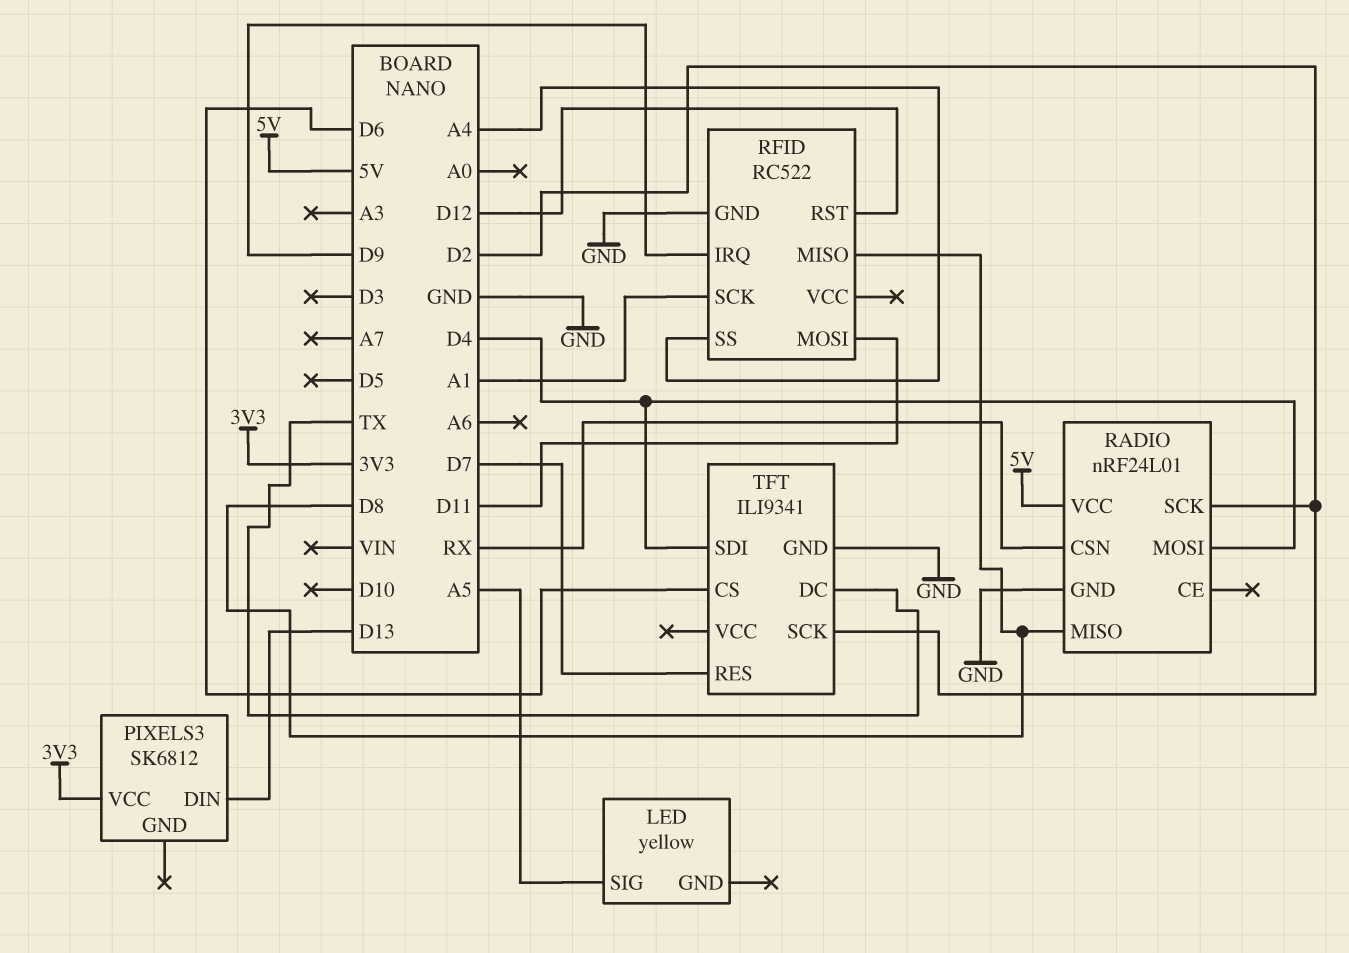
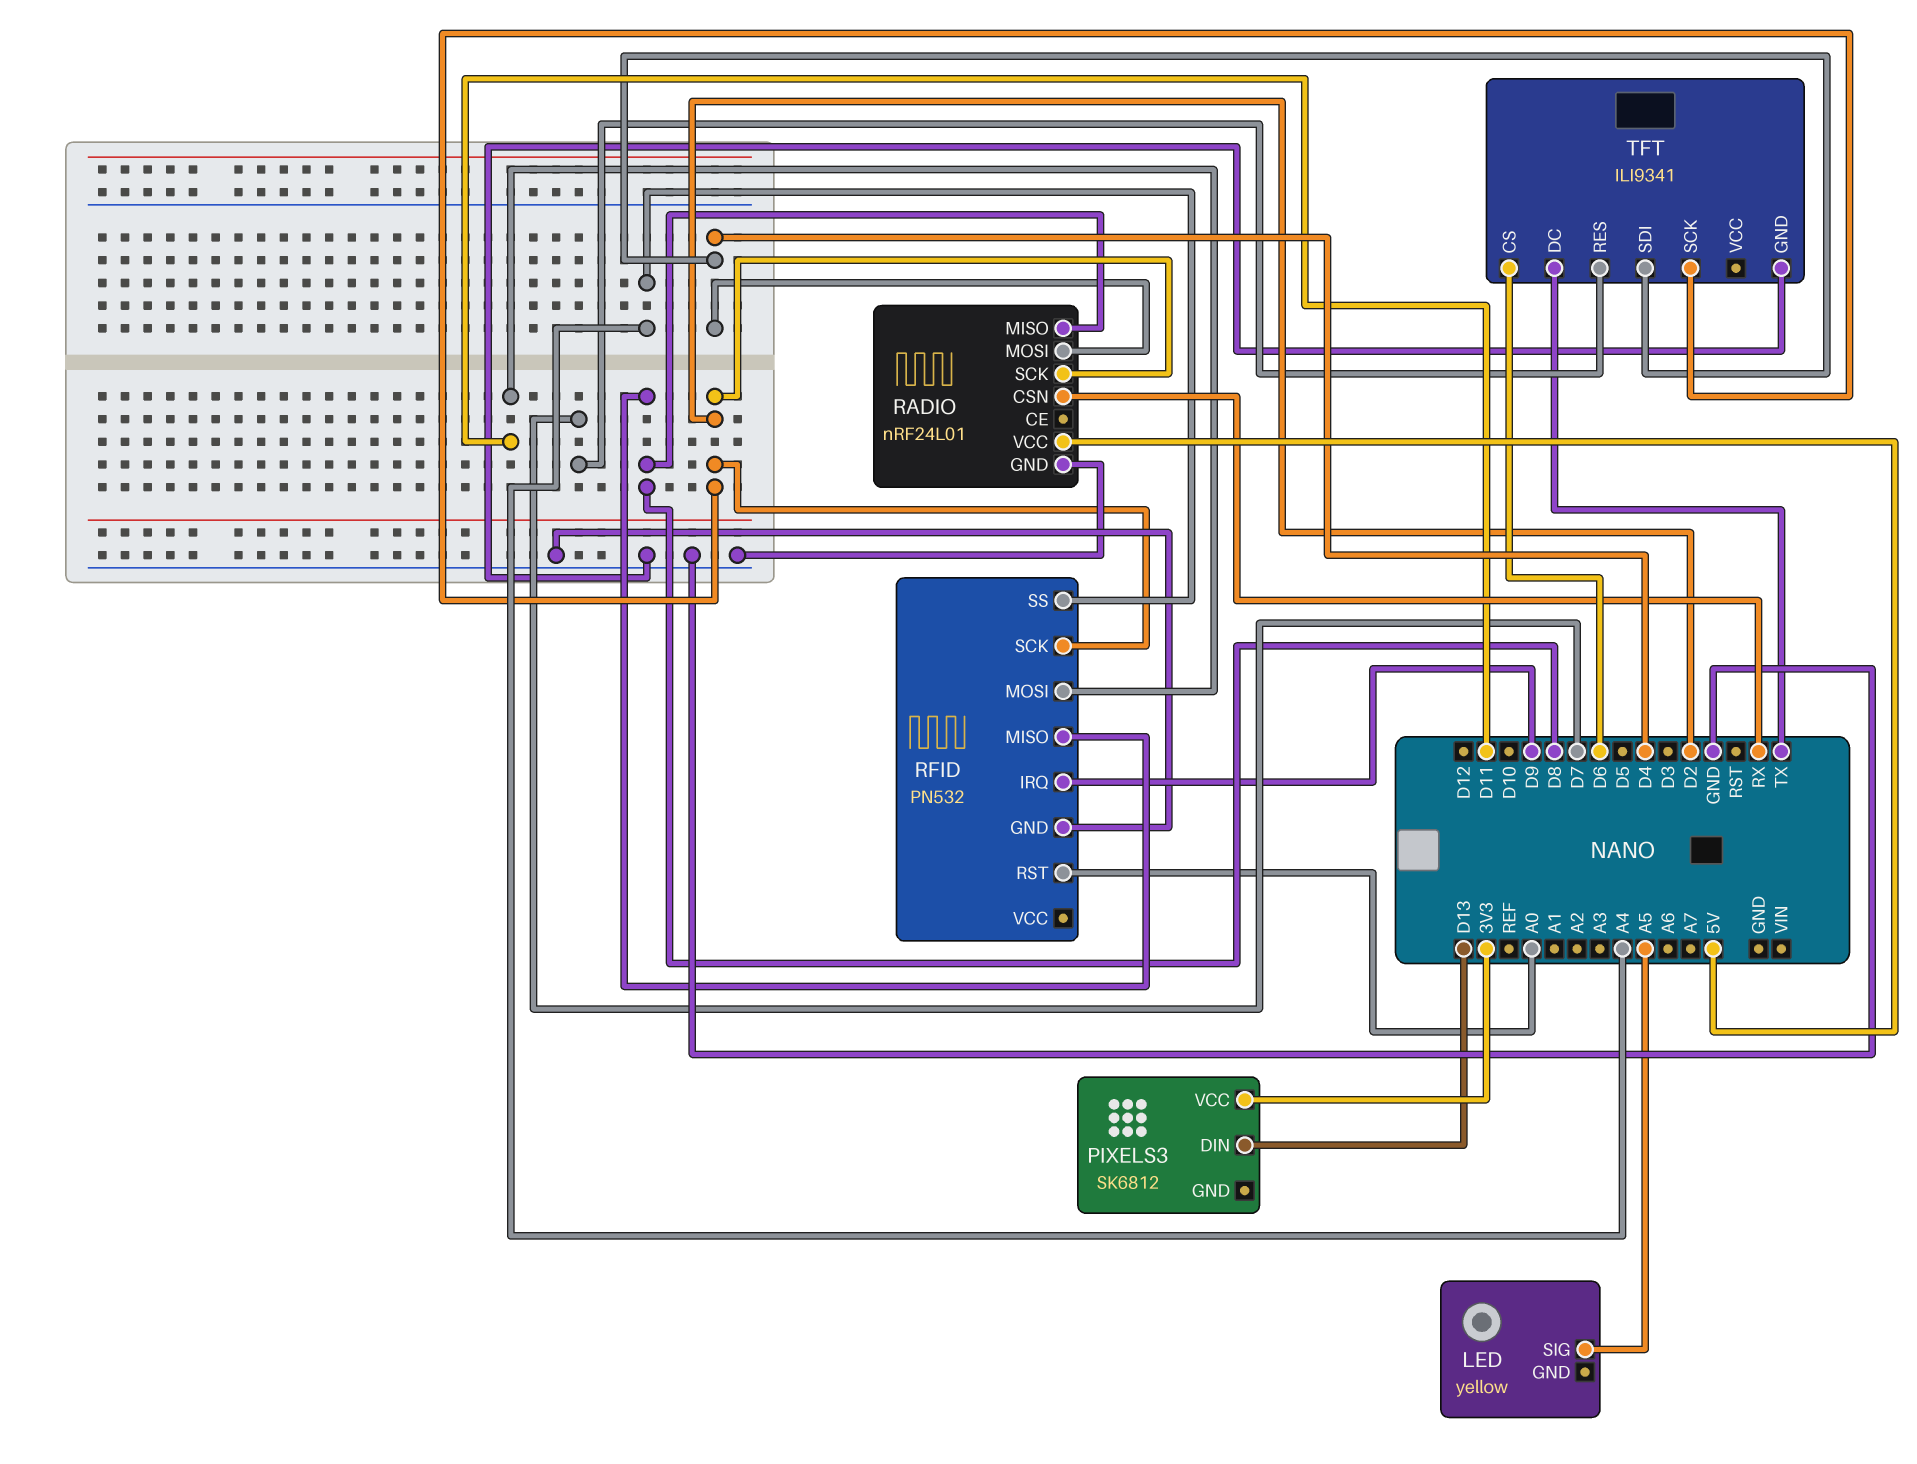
RFID: RC522 -> PN532
RFID pin RST: D12 -> A0
RFID pin SCK: A1 -> D2

